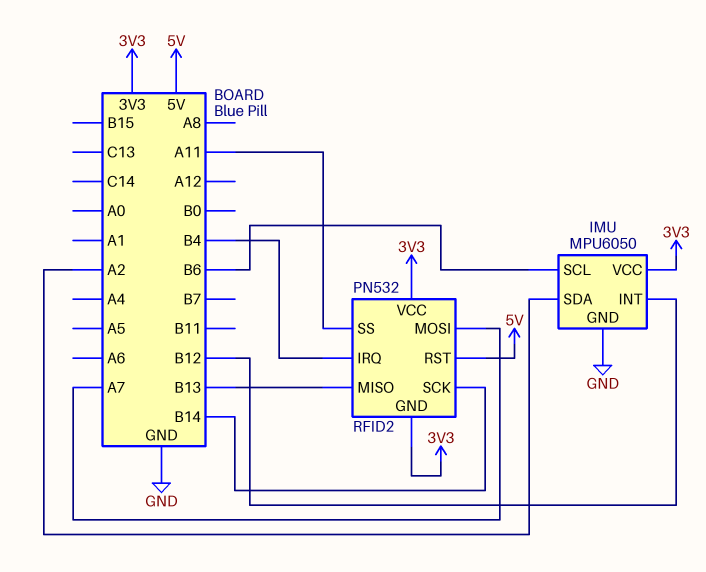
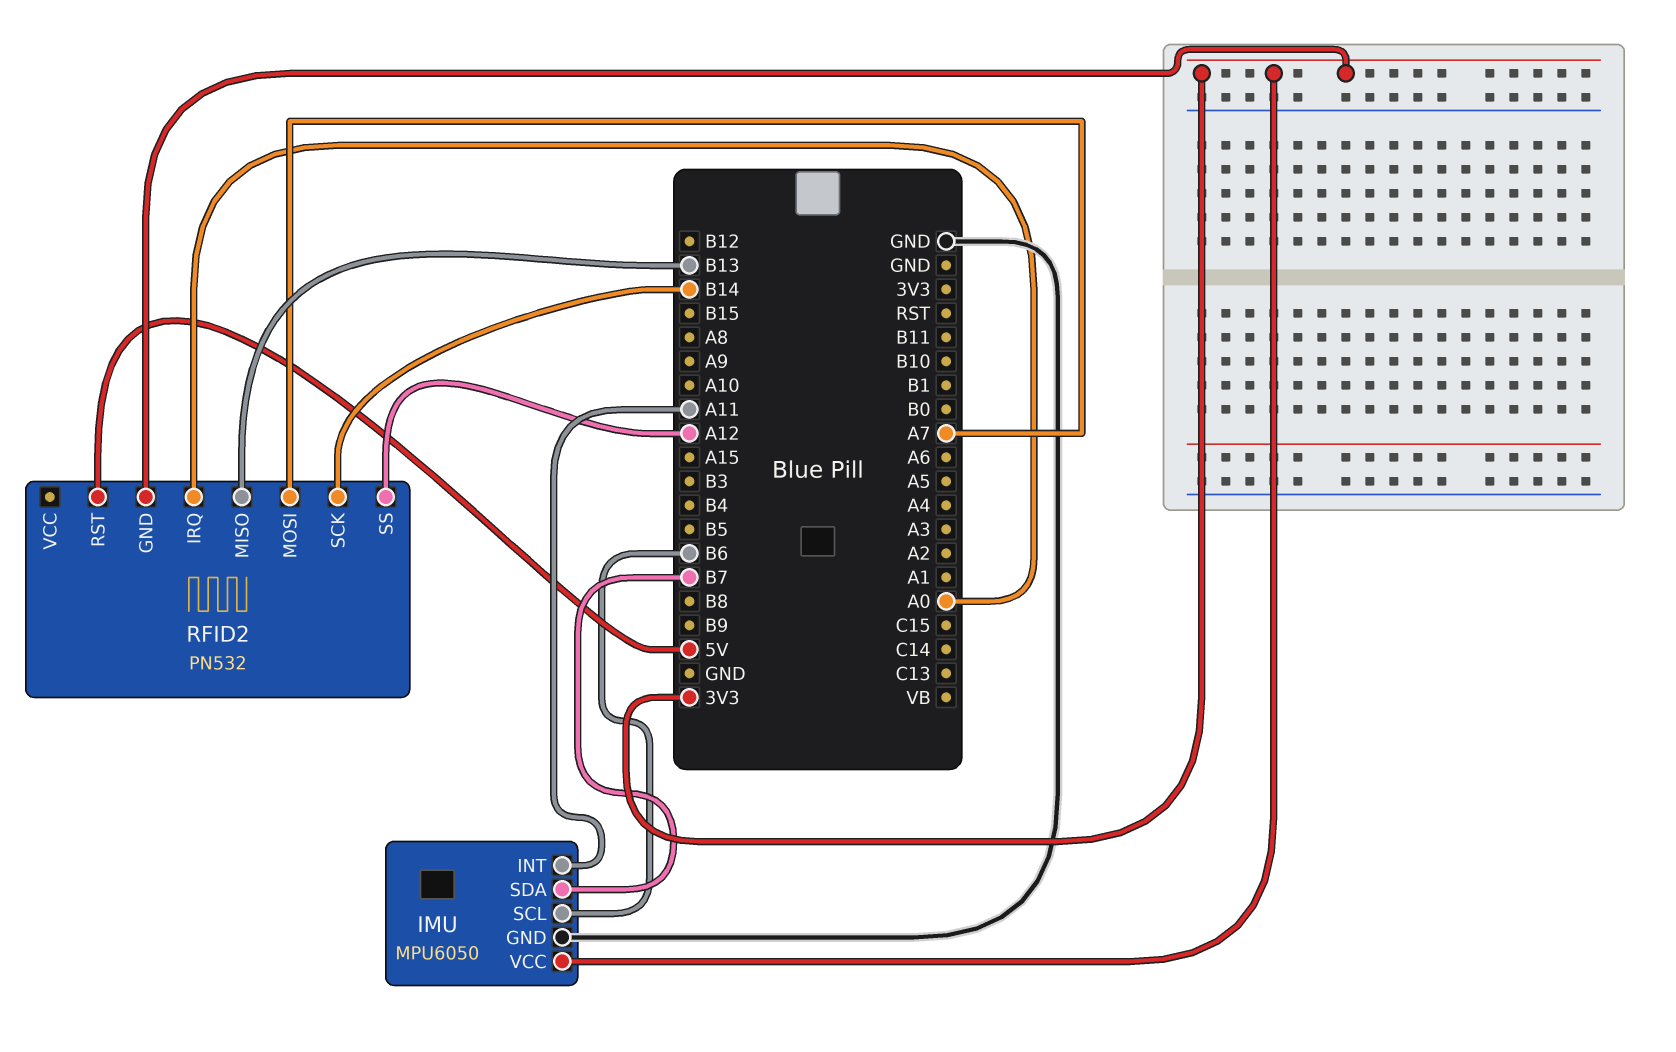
IMU pin INT: B12 -> A11
IMU pin SDA: A2 -> B7
RFID2 pin IRQ: B4 -> A0
RFID2 pin SS: A11 -> A12
RFID2 pin VCC: 3V3 -> none

